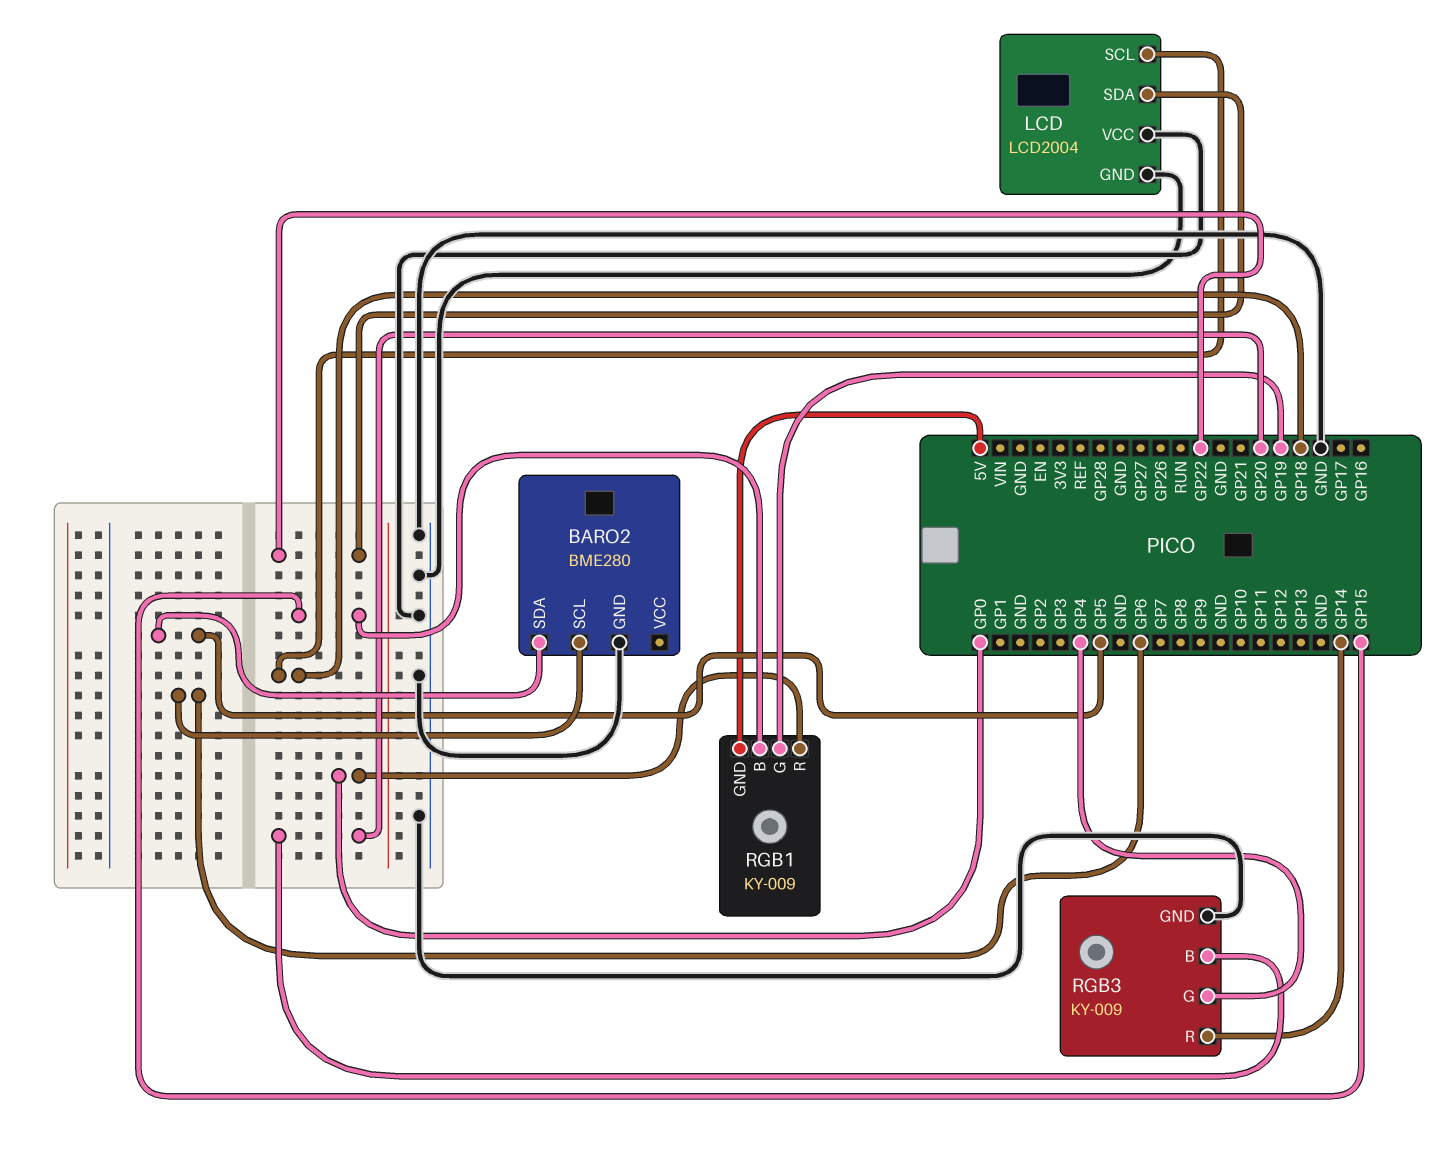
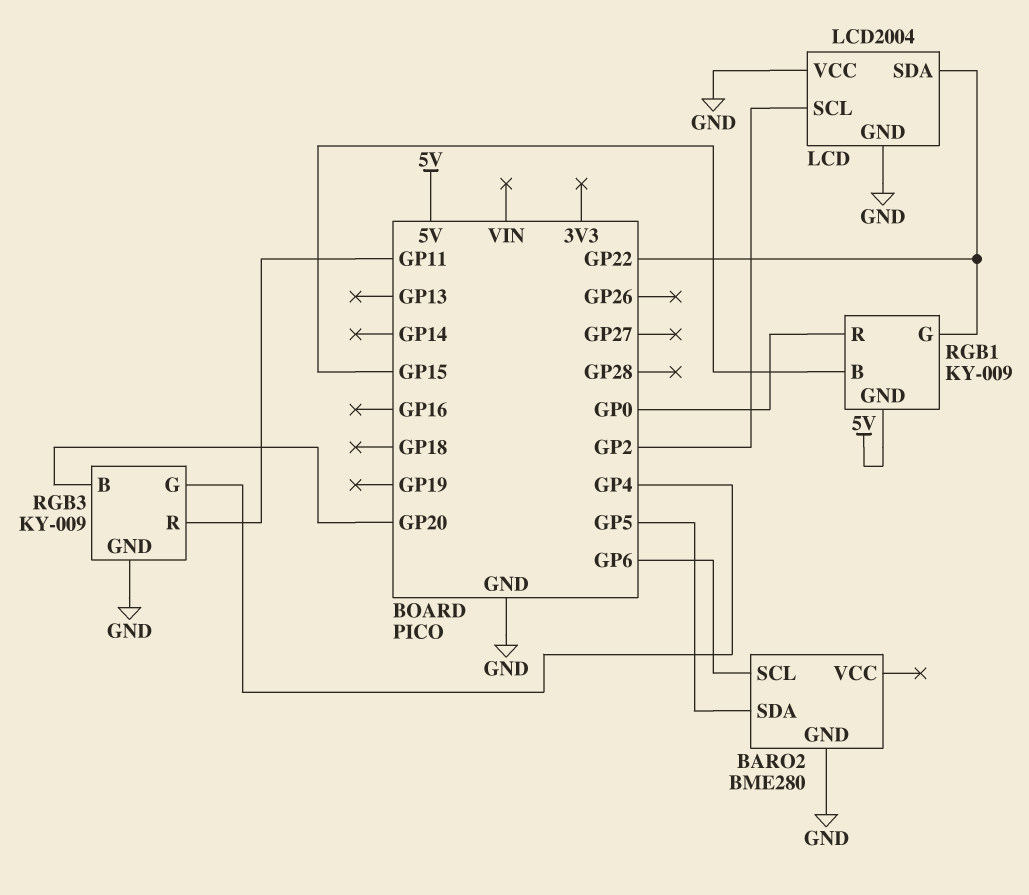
LCD pin SCL: GP18 -> GP2
RGB1 pin G: GP19 -> GP22
RGB3 pin R: GP14 -> GP11

